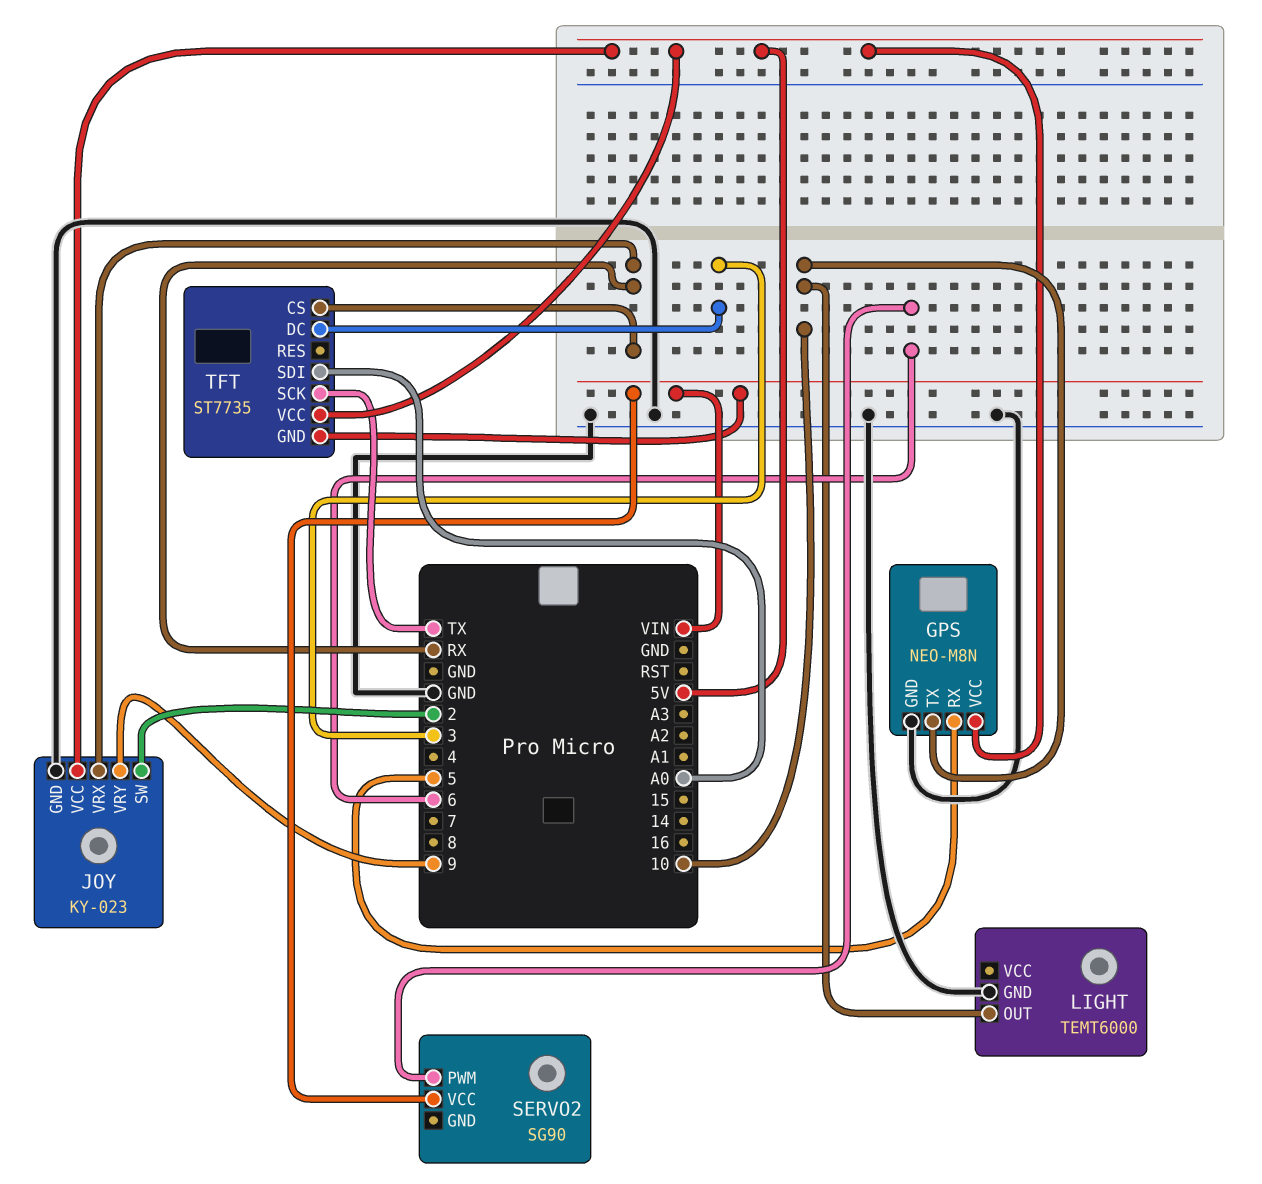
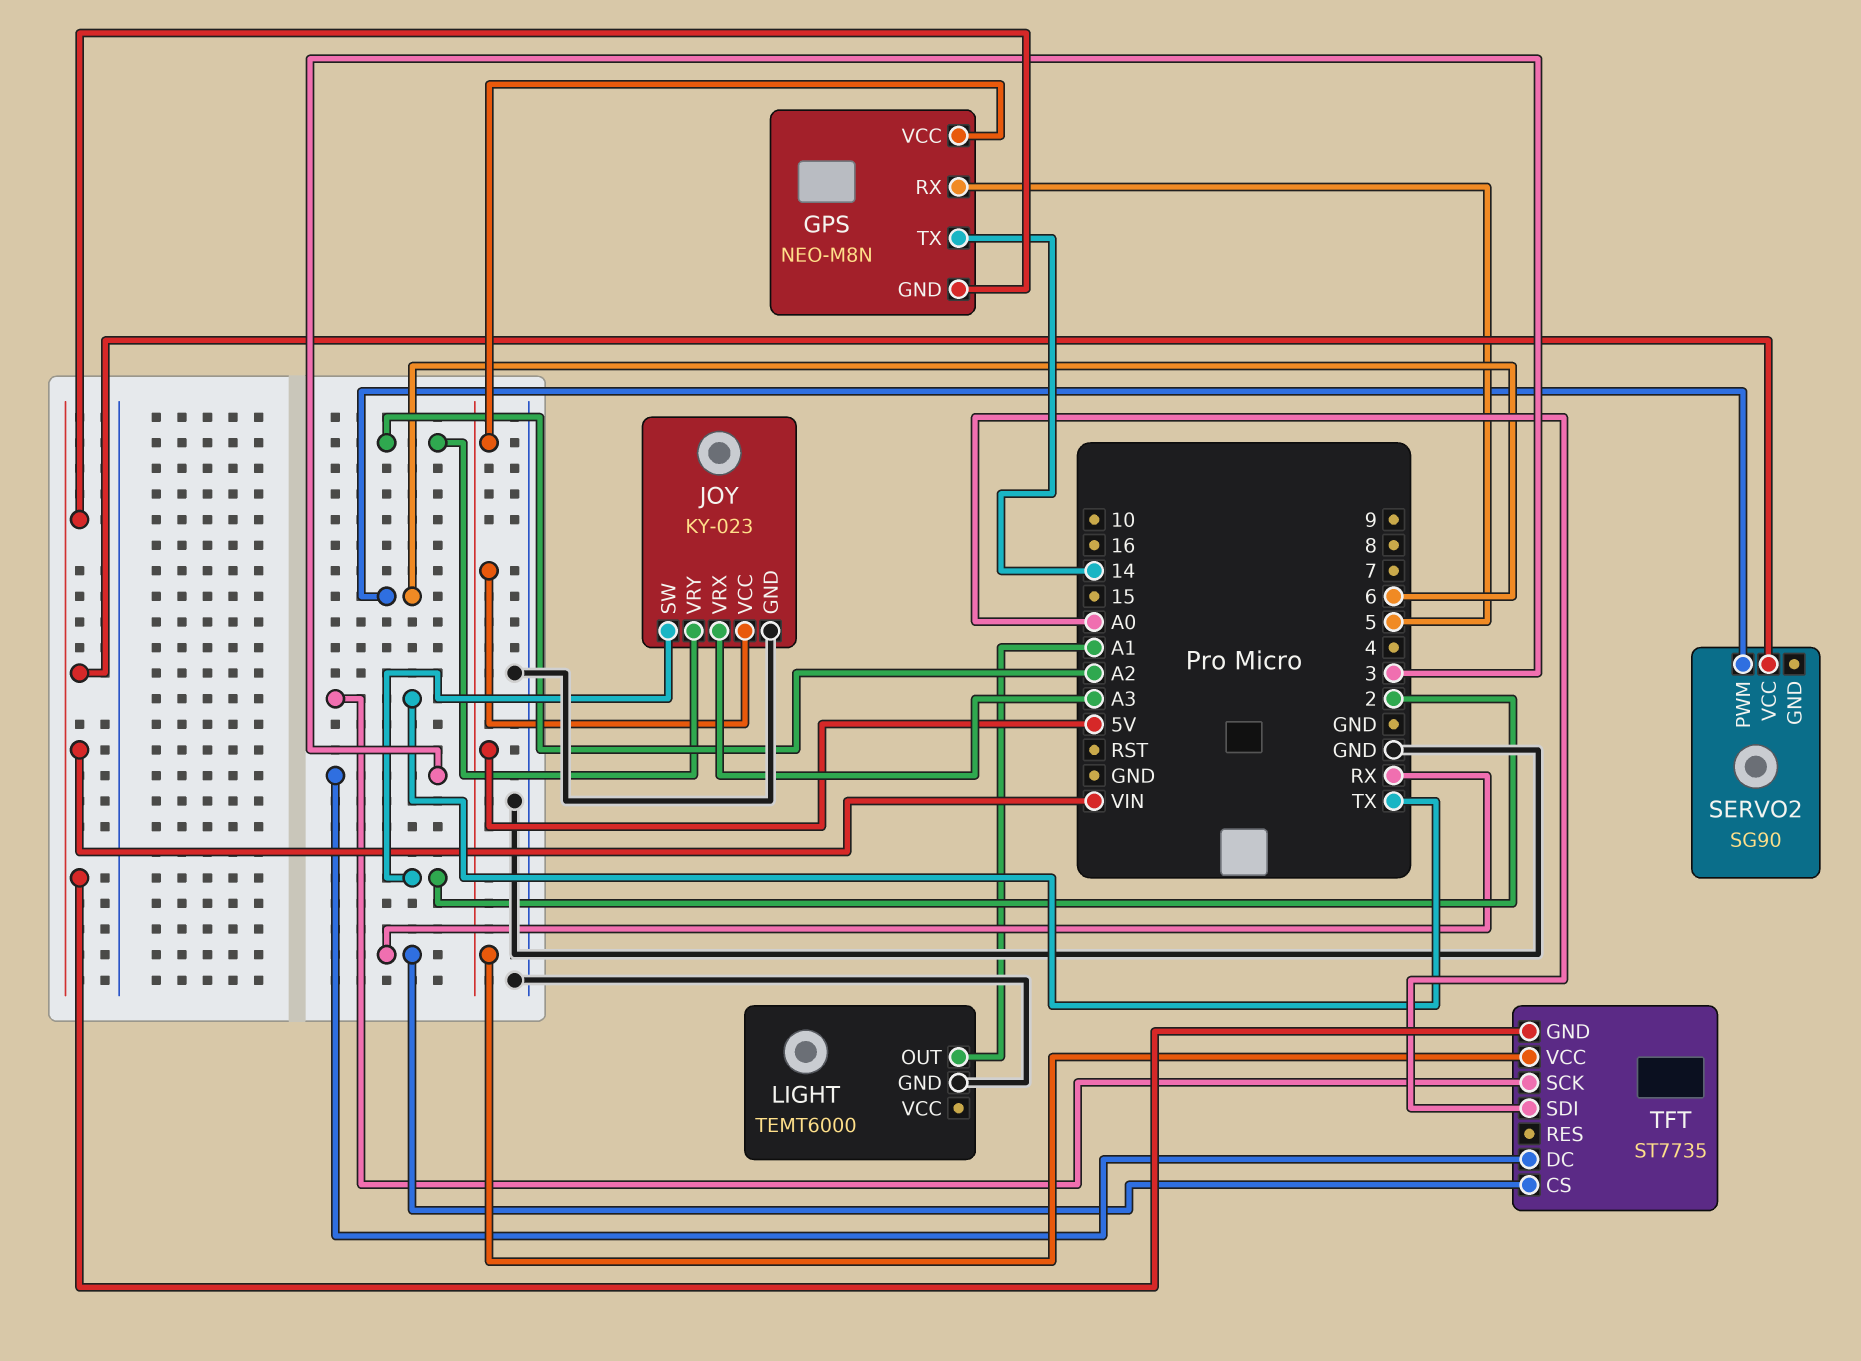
GPS pin GND: GND -> VIN
GPS pin TX: 10 -> 14
JOY pin VRX: RX -> A3
JOY pin VRY: 9 -> A2
LIGHT pin OUT: 10 -> A1

